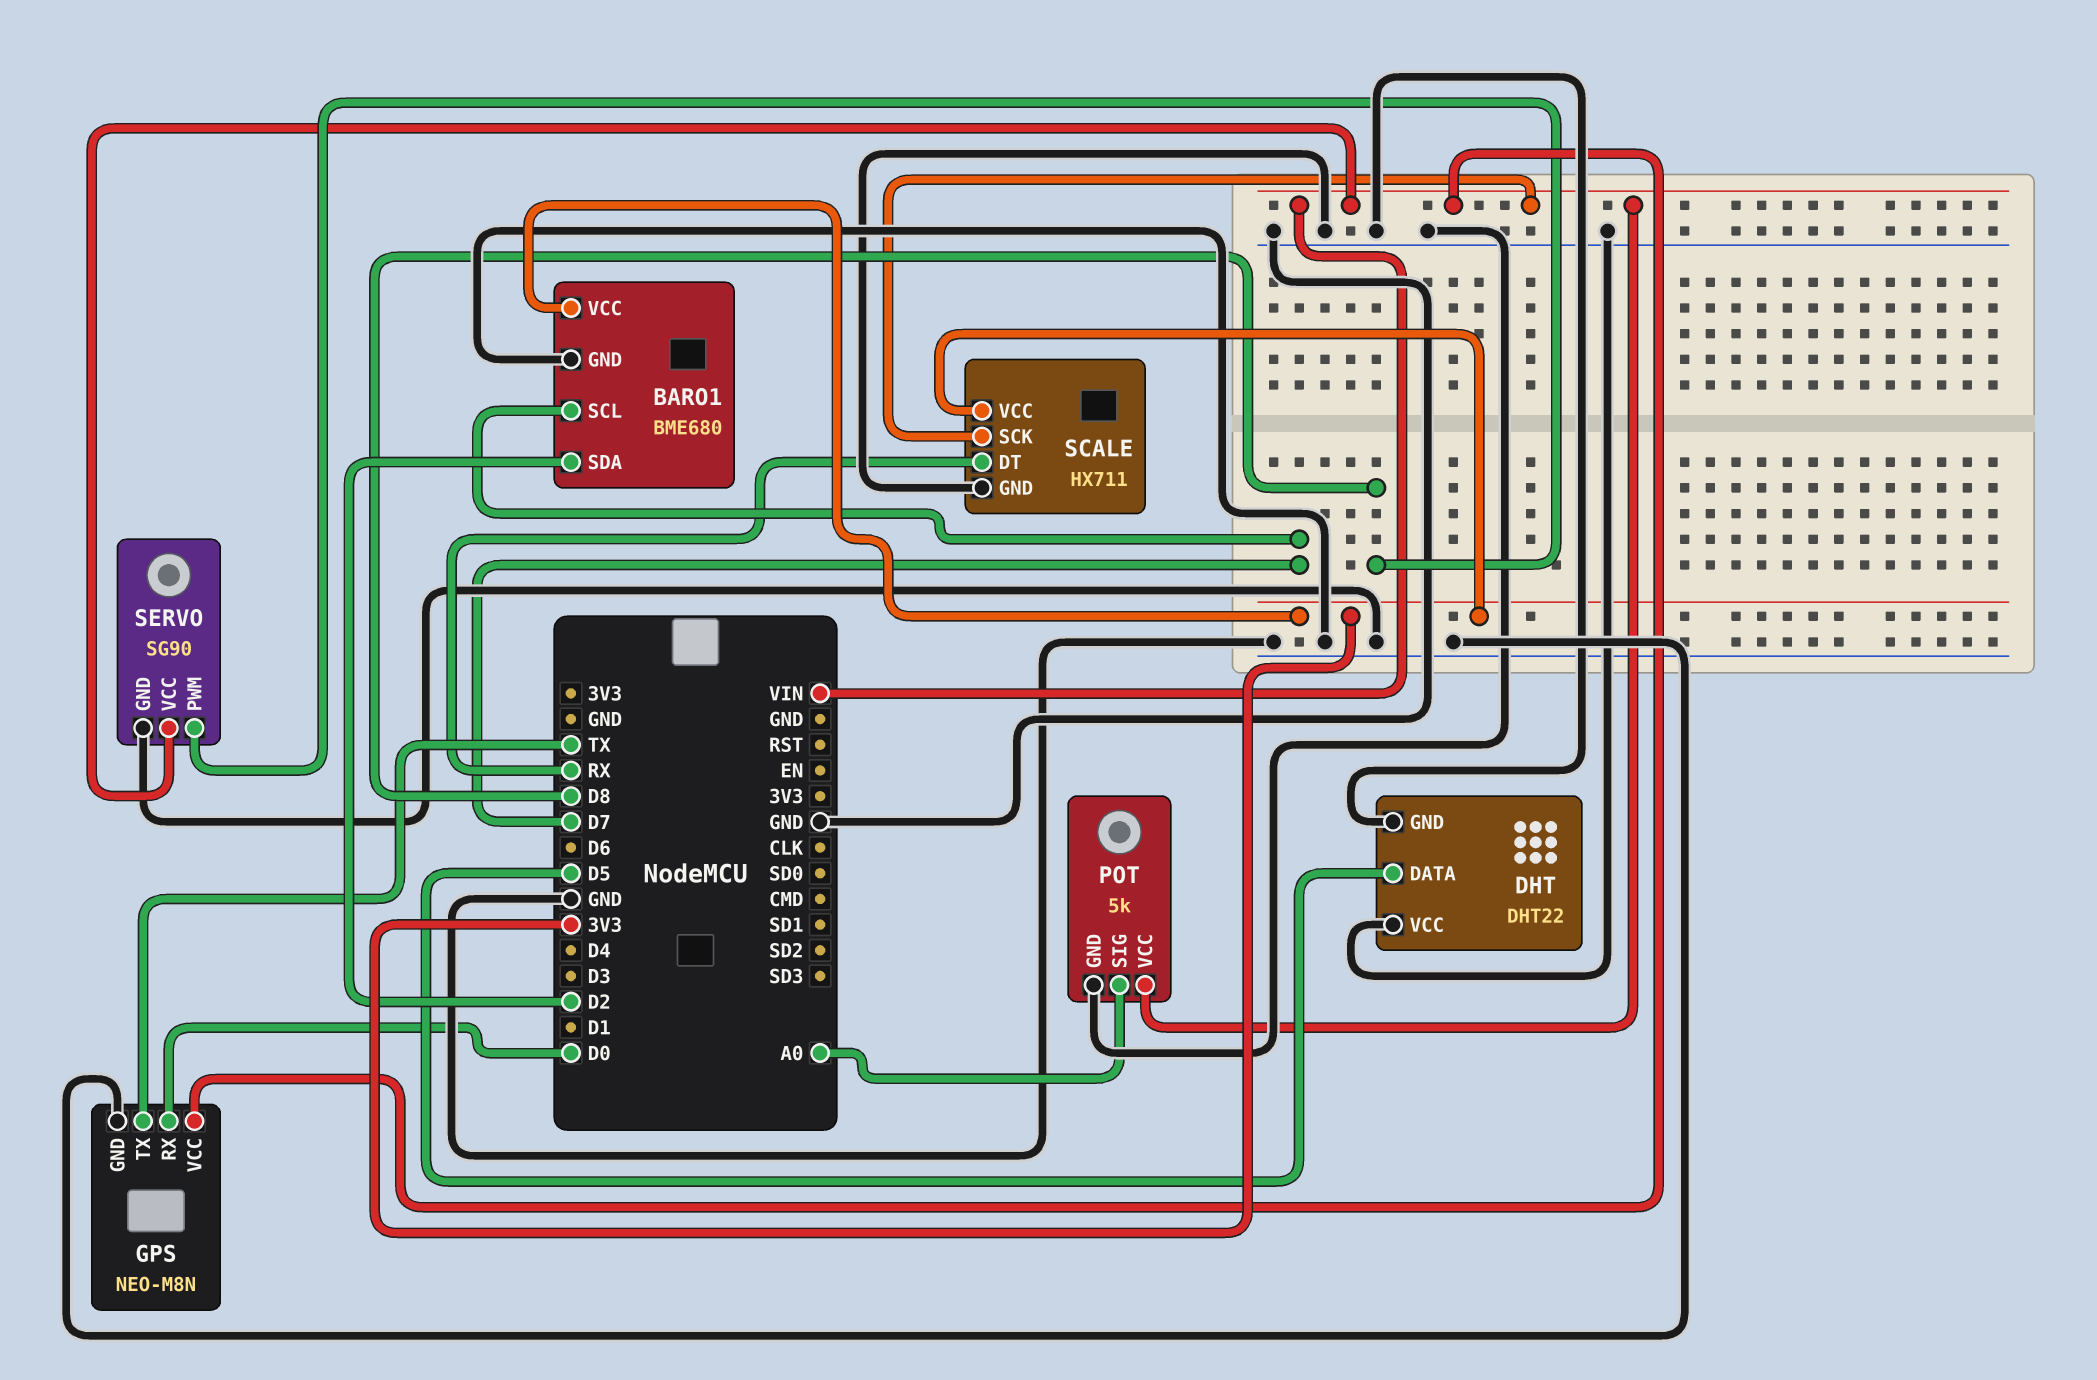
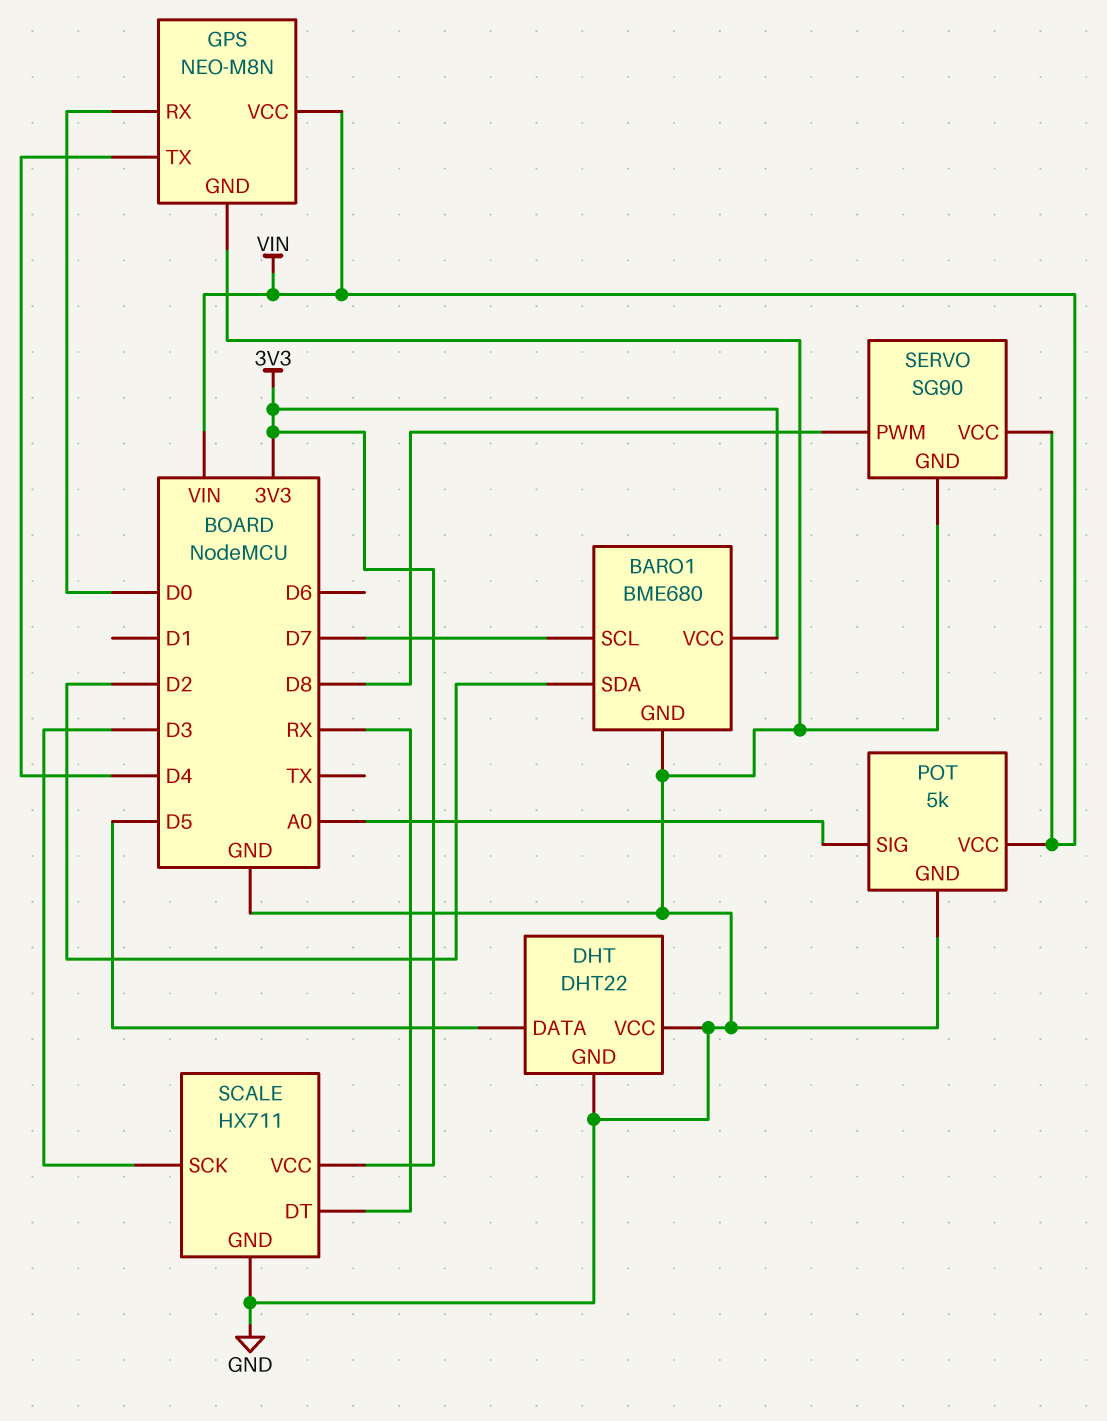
GPS pin TX: TX -> D4
SCALE pin SCK: VIN -> D3

